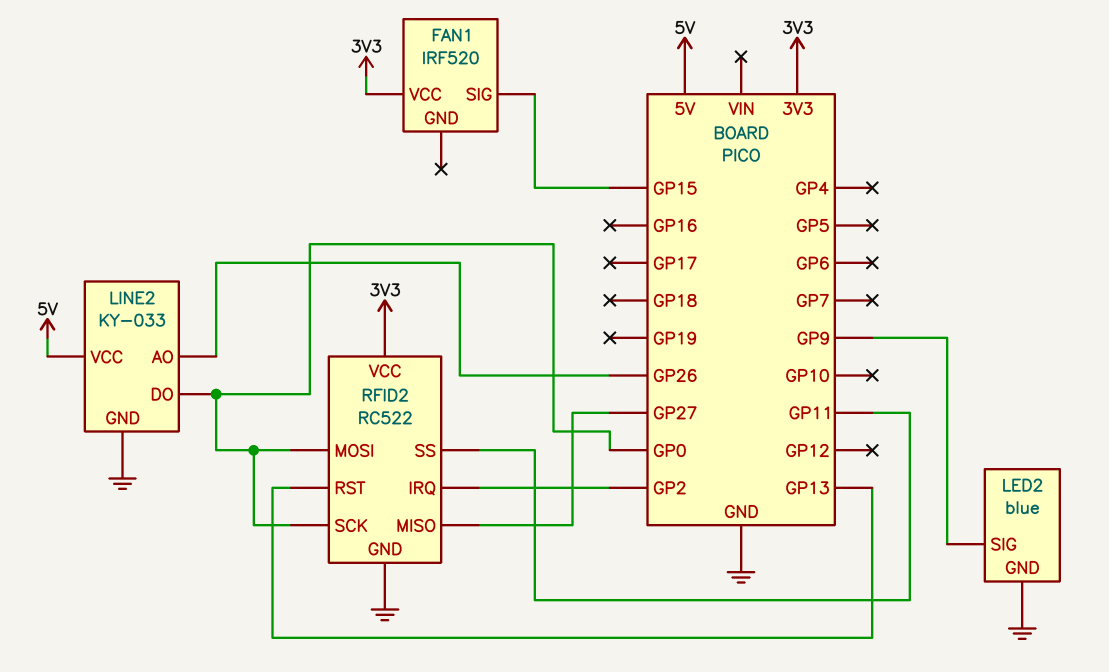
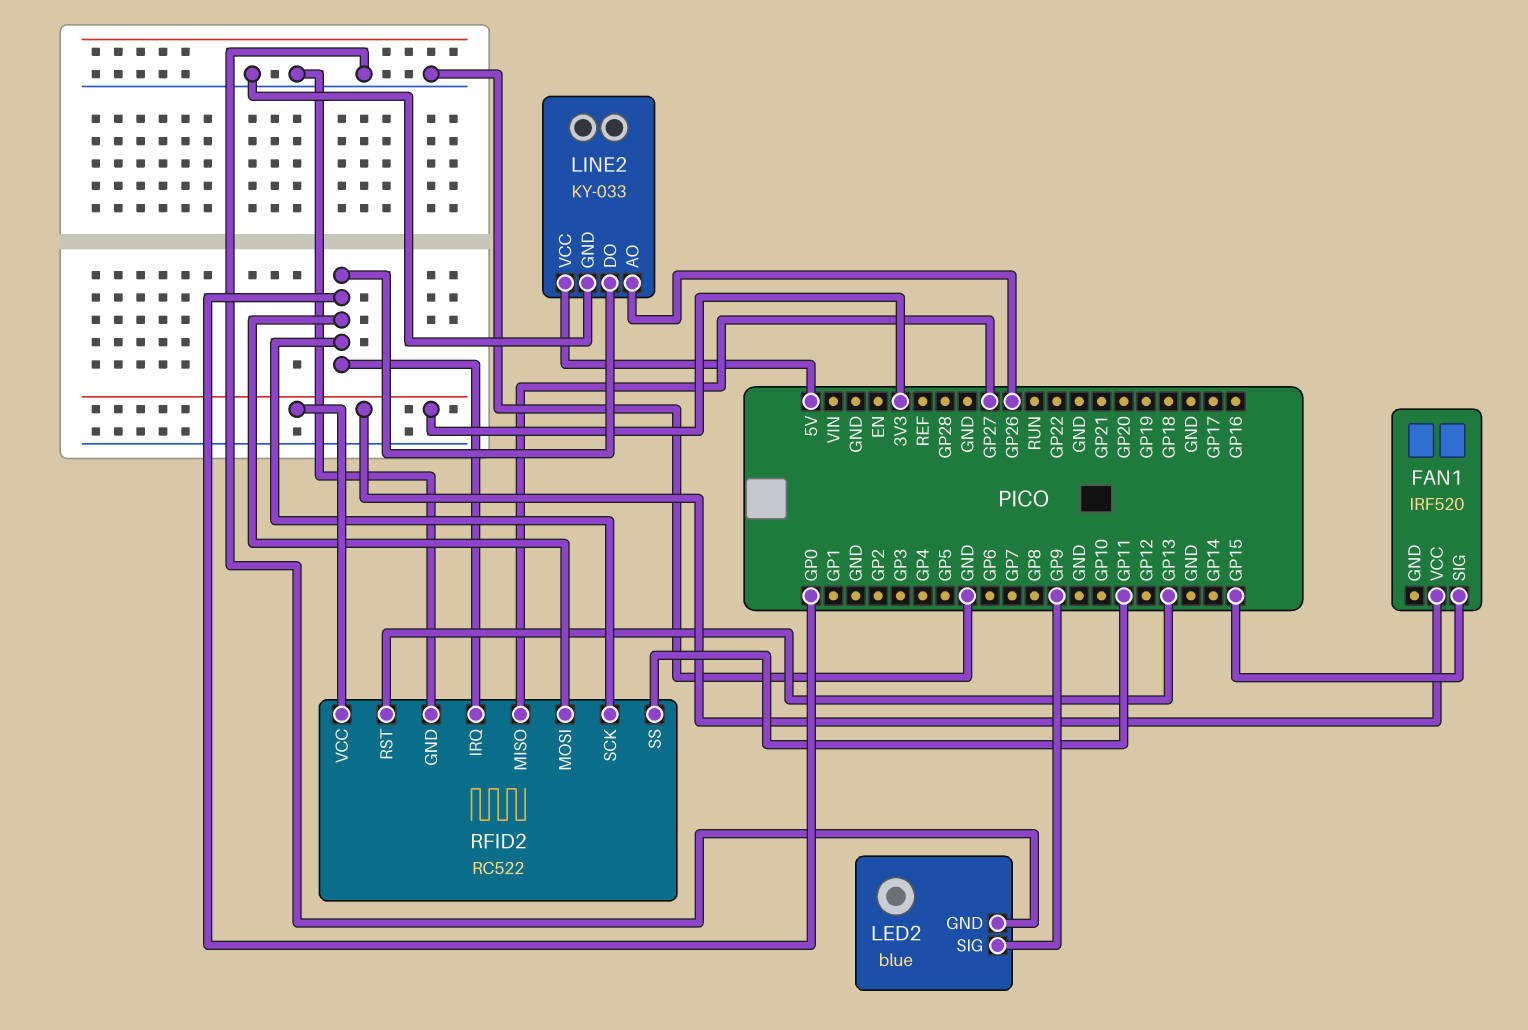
RFID2 pin IRQ: GP2 -> GP0

